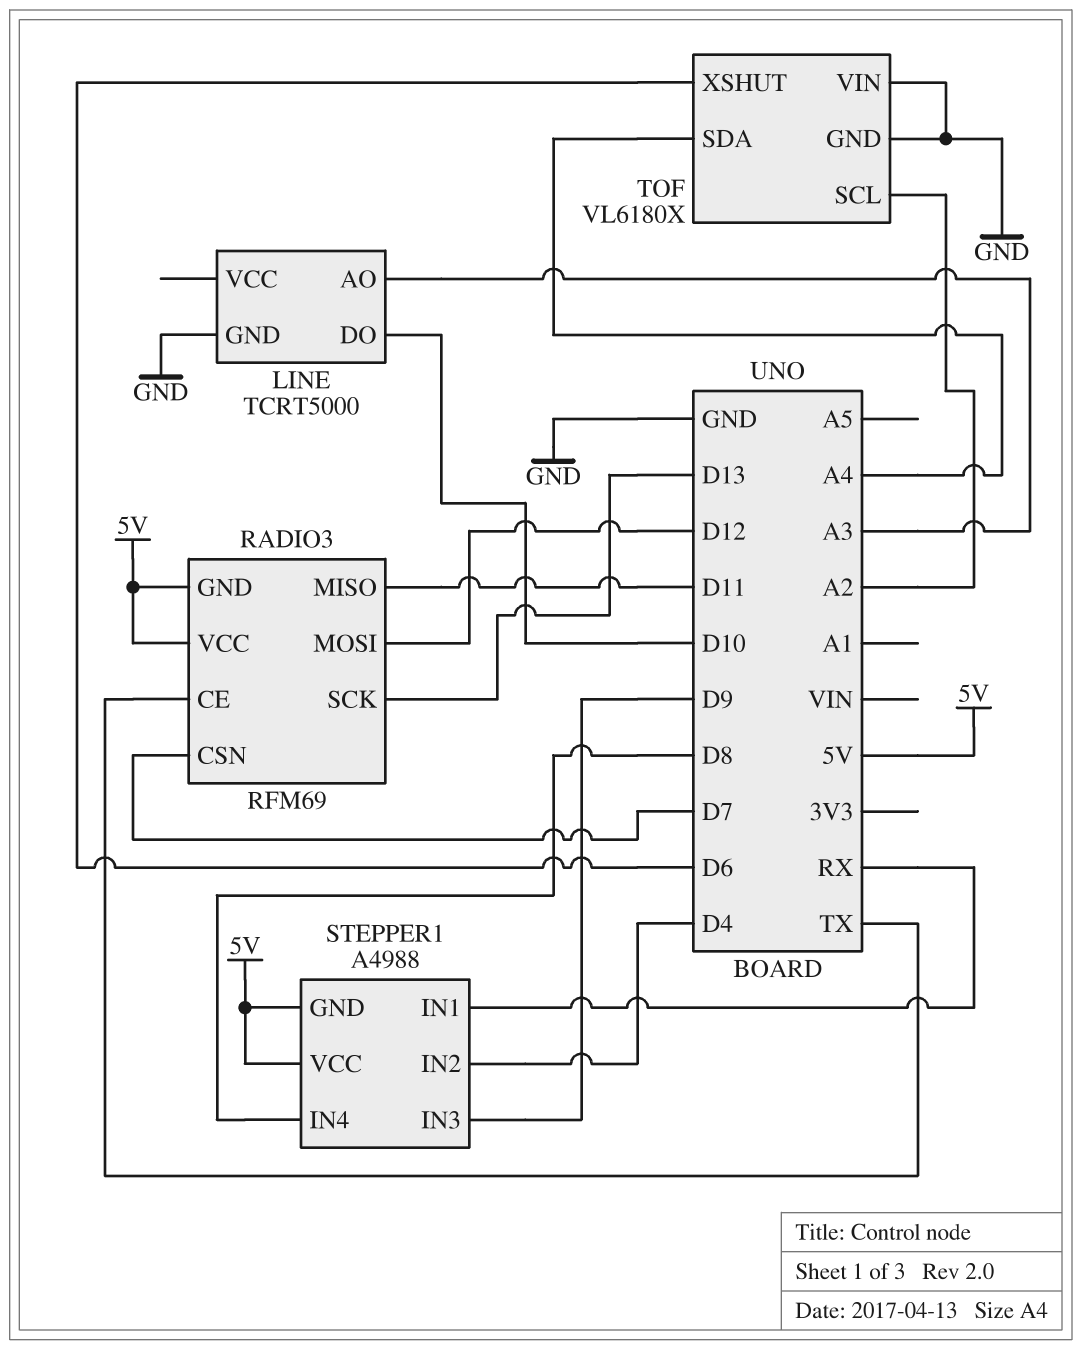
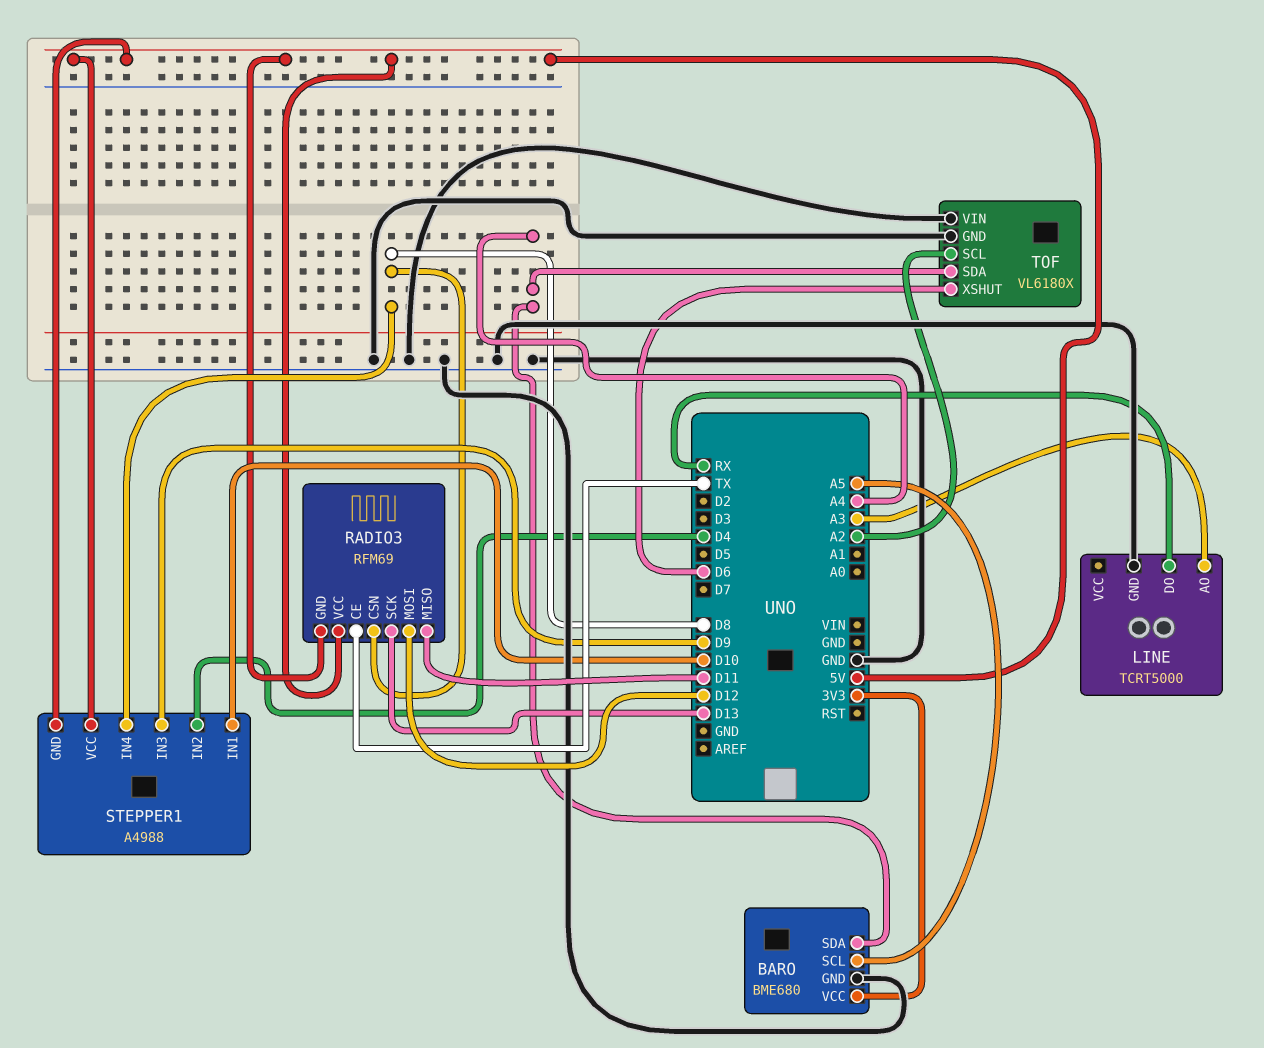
BARO: none -> BME680
BARO pin GND: none -> GND
BARO pin SCL: none -> A5
BARO pin SDA: none -> A4
BARO pin VCC: none -> 3V3
LINE pin DO: D10 -> RX
RADIO3 pin CSN: D7 -> D8
STEPPER1 pin IN1: RX -> D10

